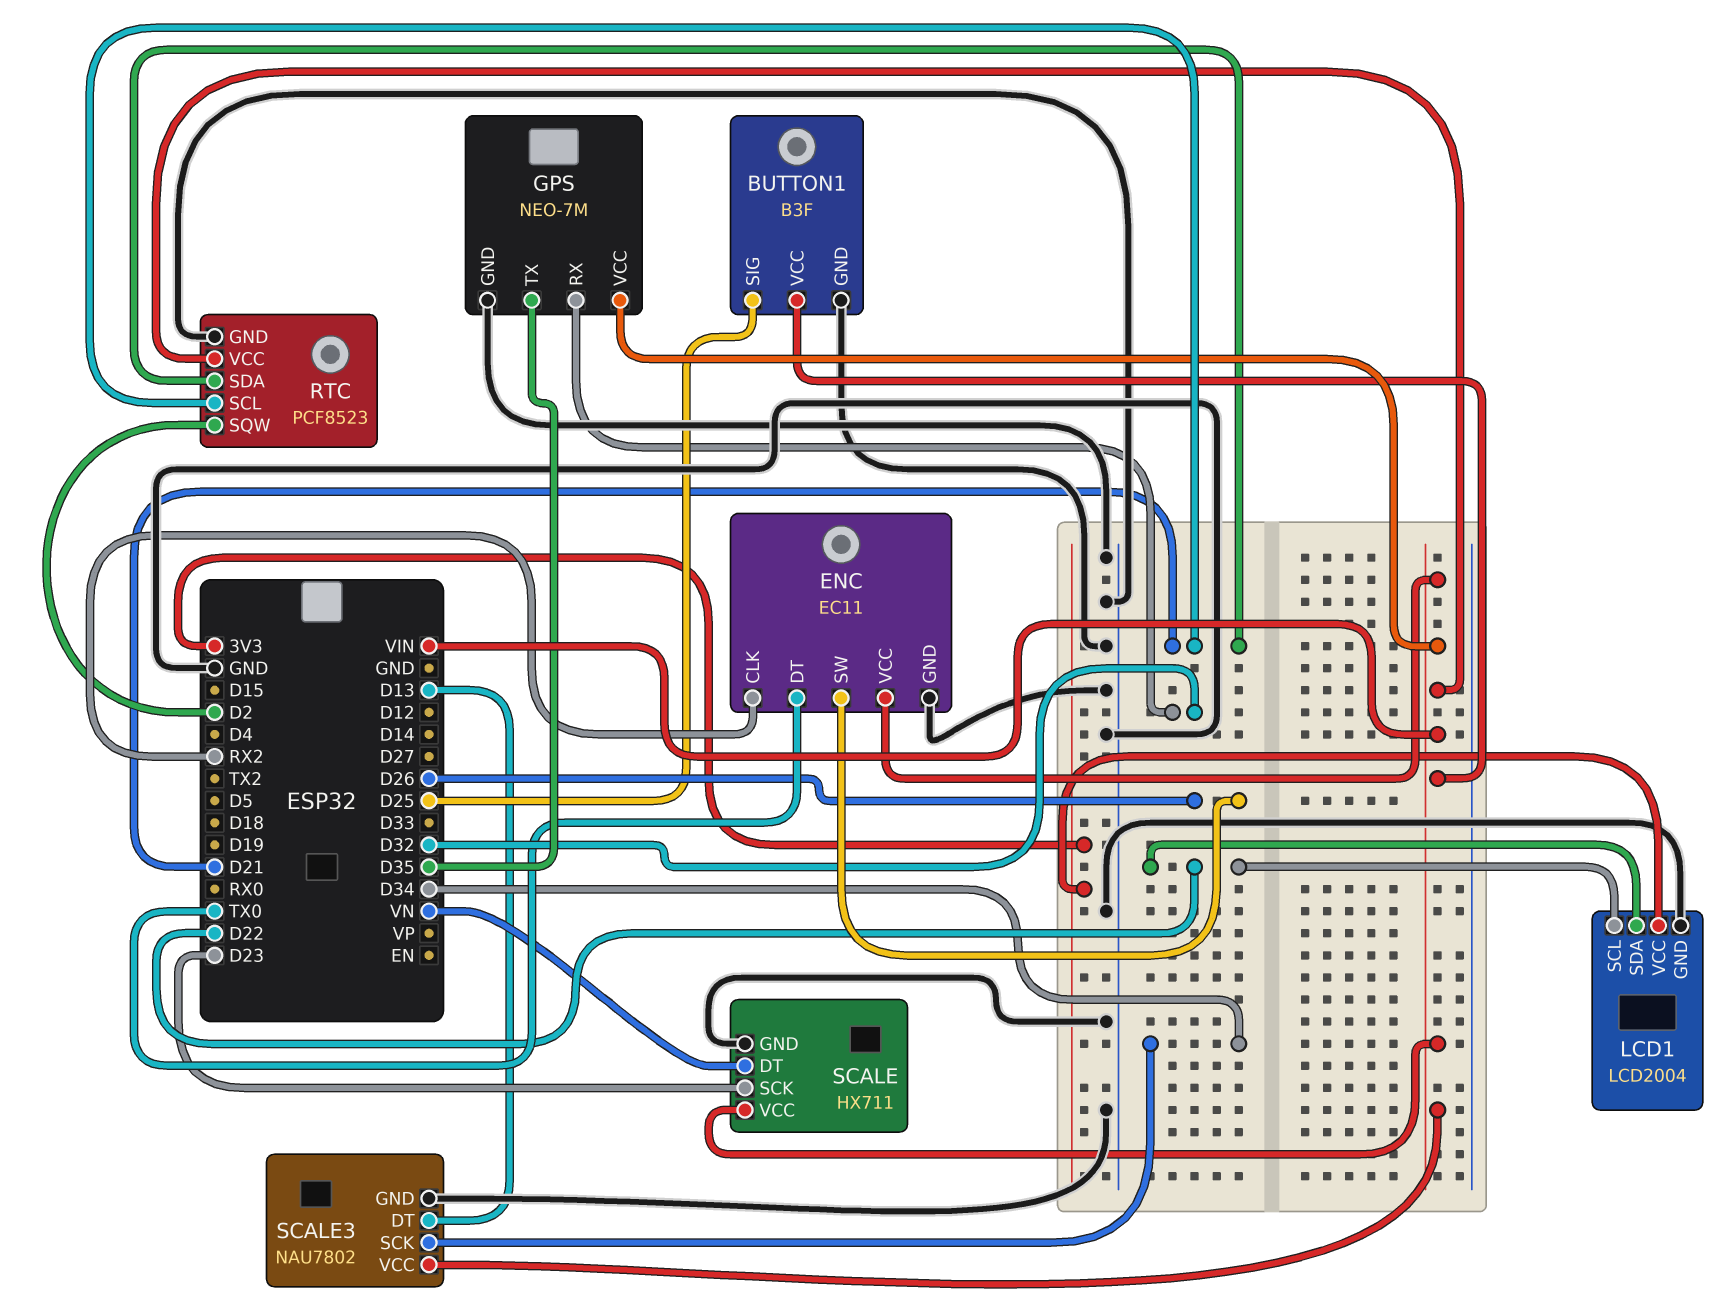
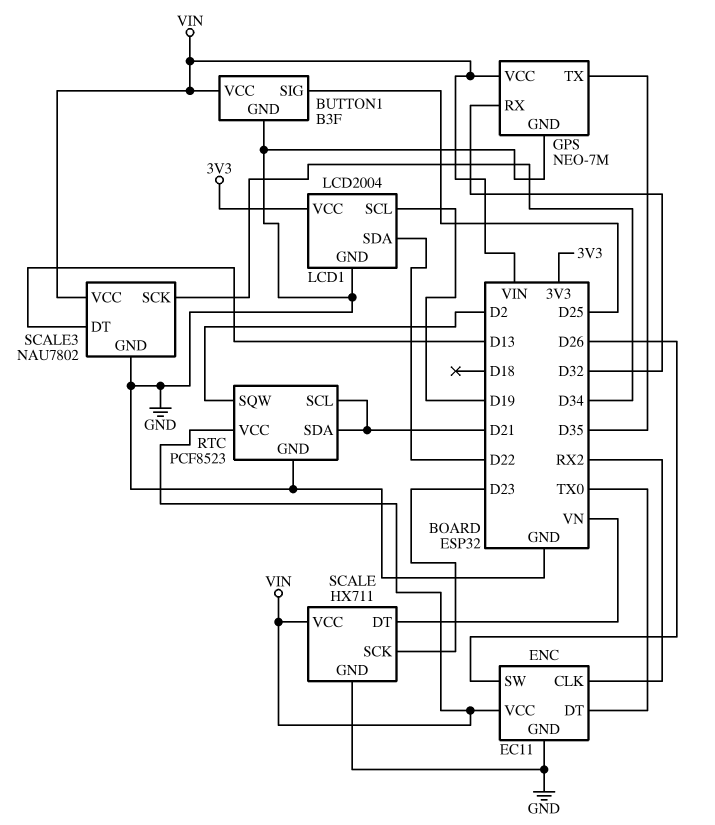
LCD1 pin SCL: D22 -> D19

